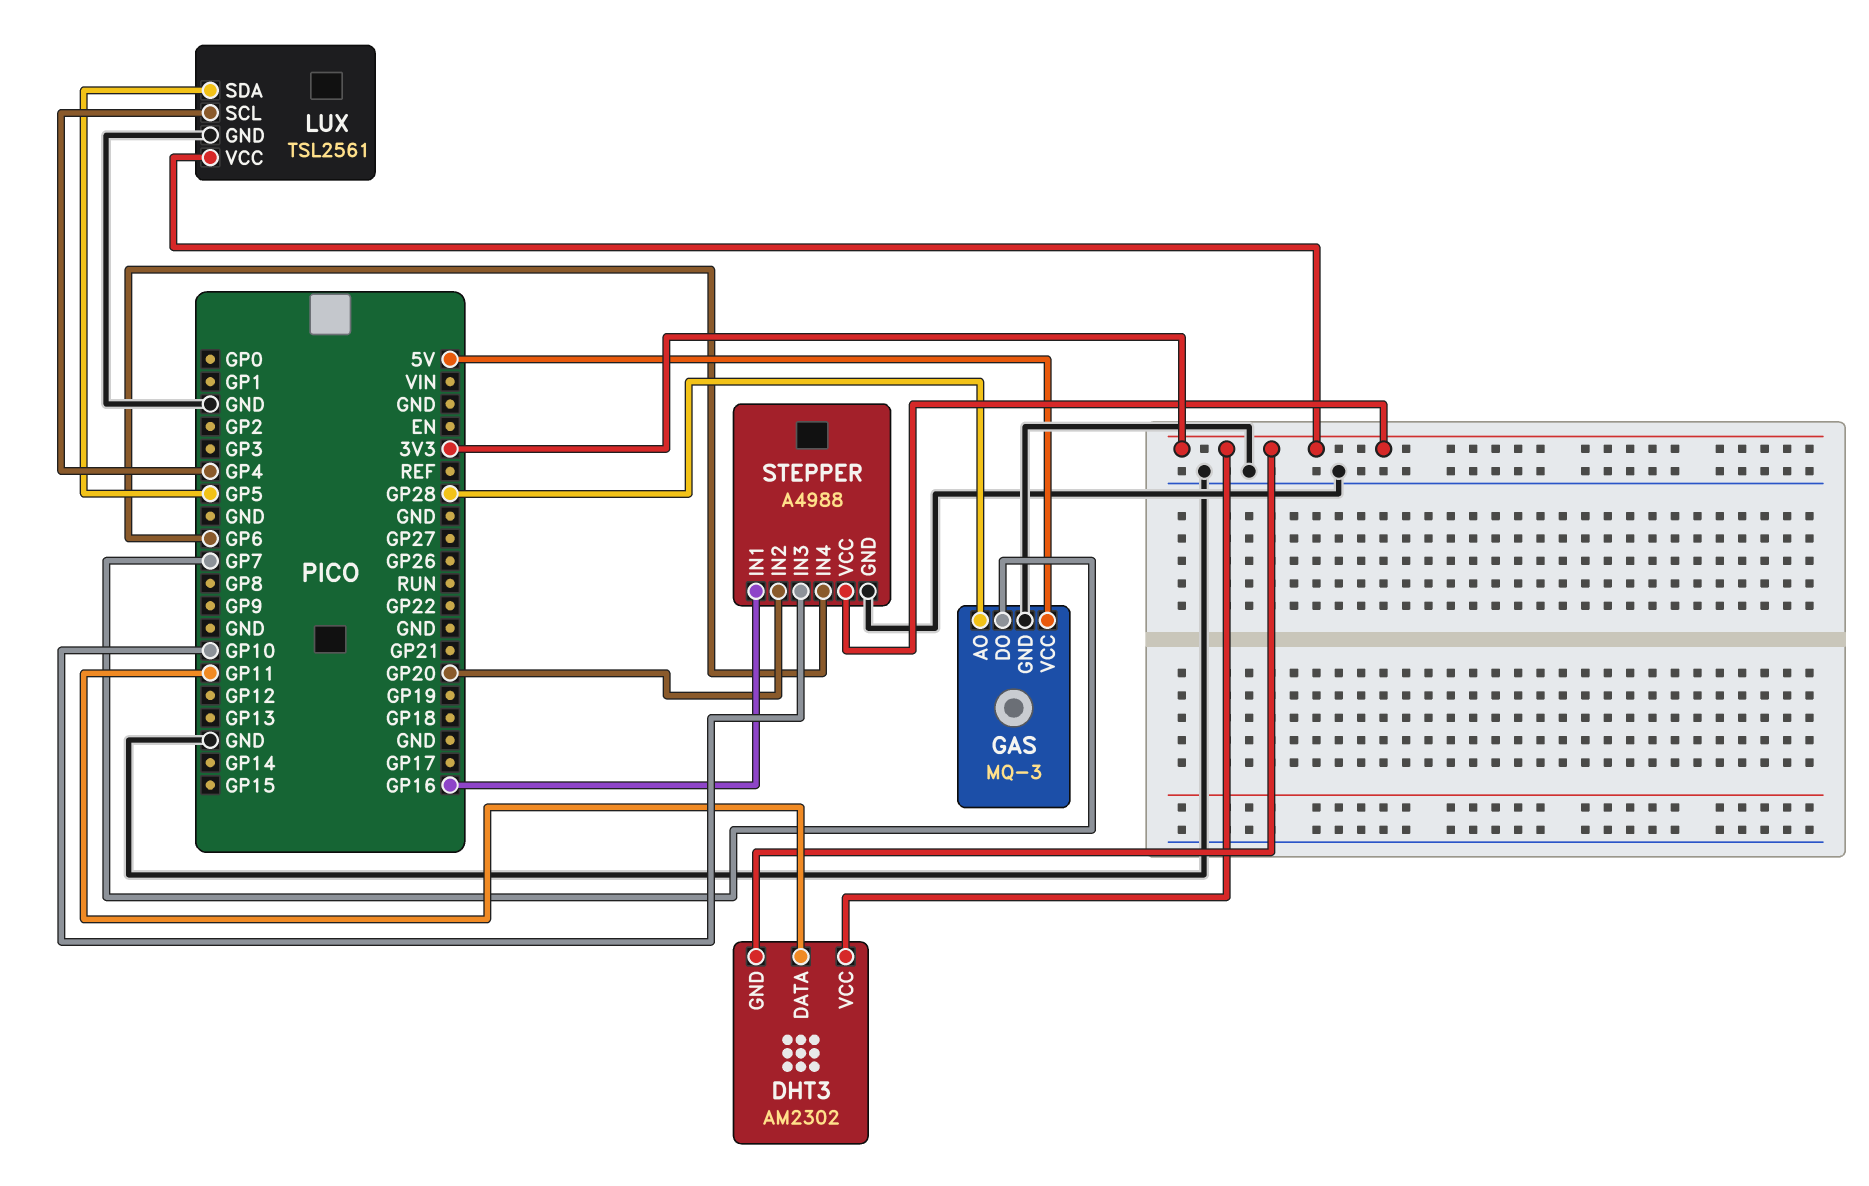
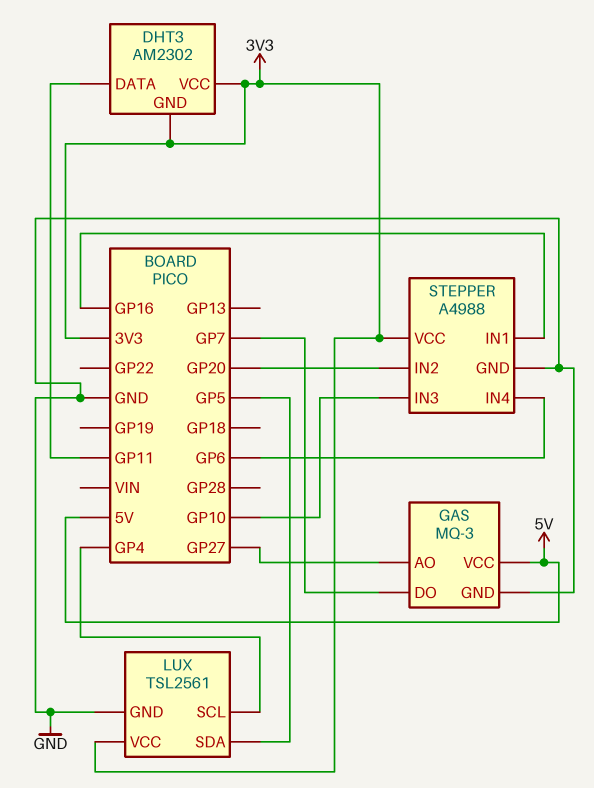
GAS pin AO: GP28 -> GP27

